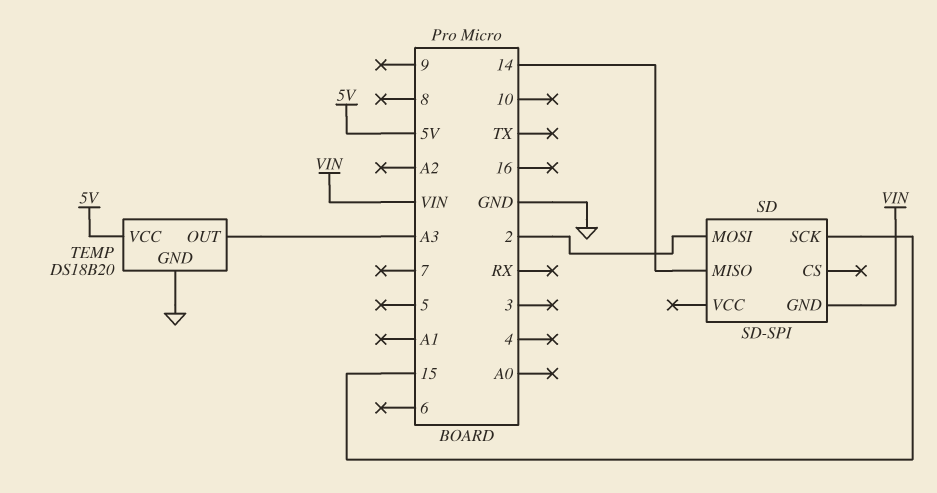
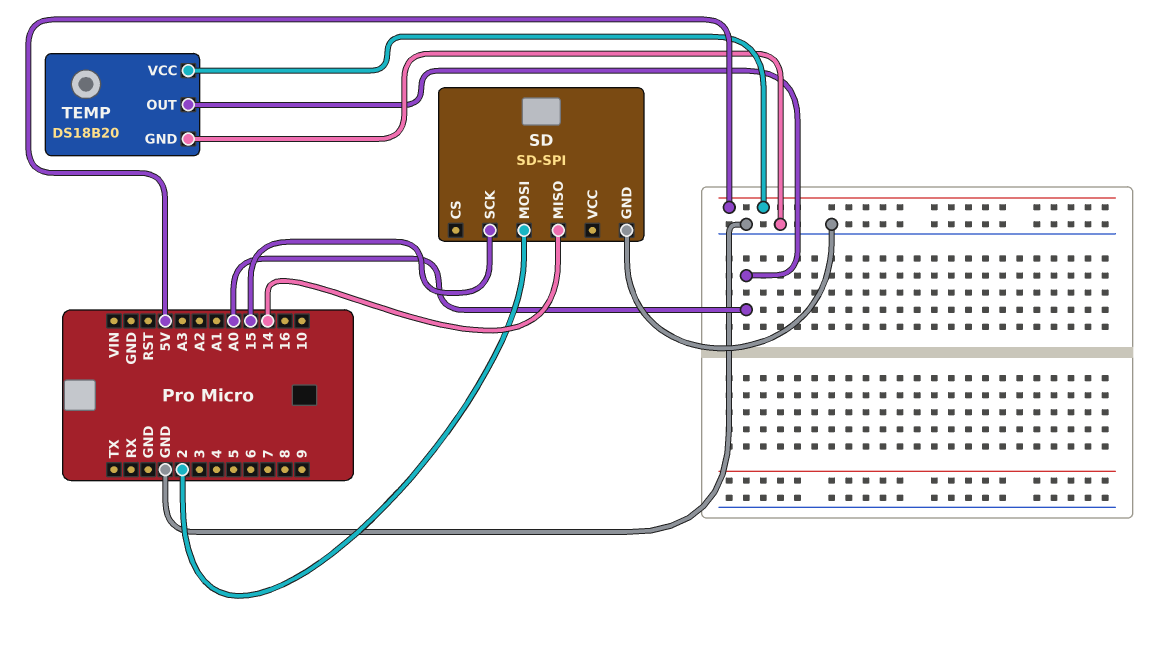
SD pin GND: VIN -> GND
TEMP pin OUT: A3 -> A0

